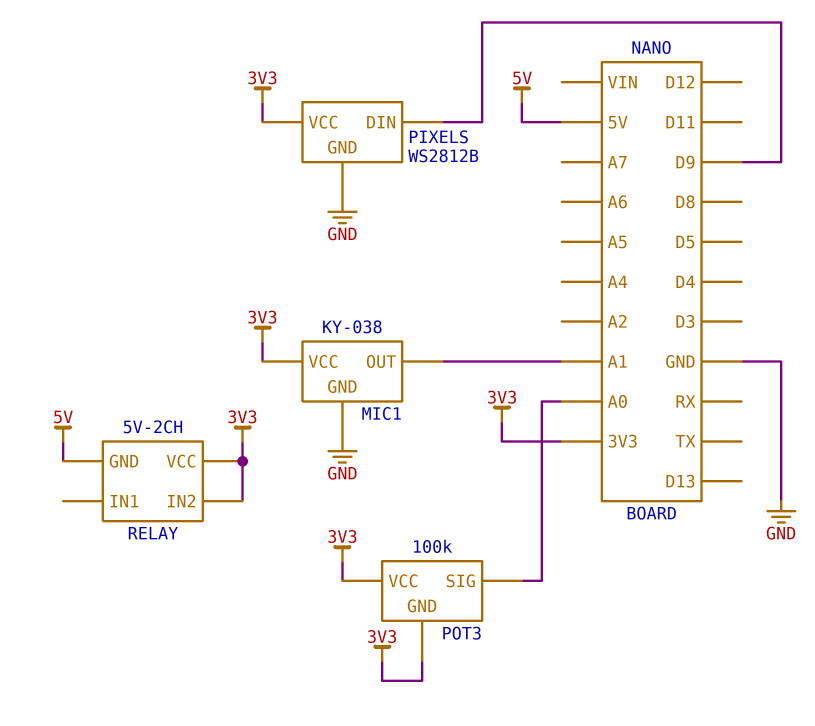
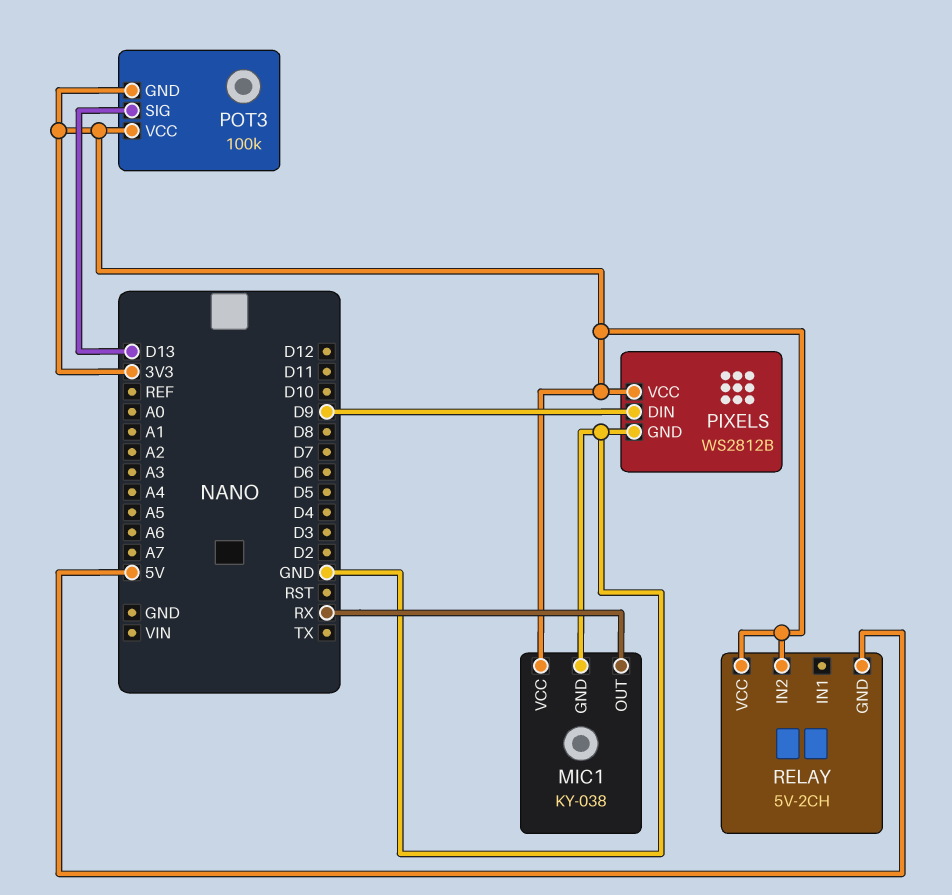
MIC1 pin OUT: A1 -> RX
POT3 pin SIG: A0 -> D13

